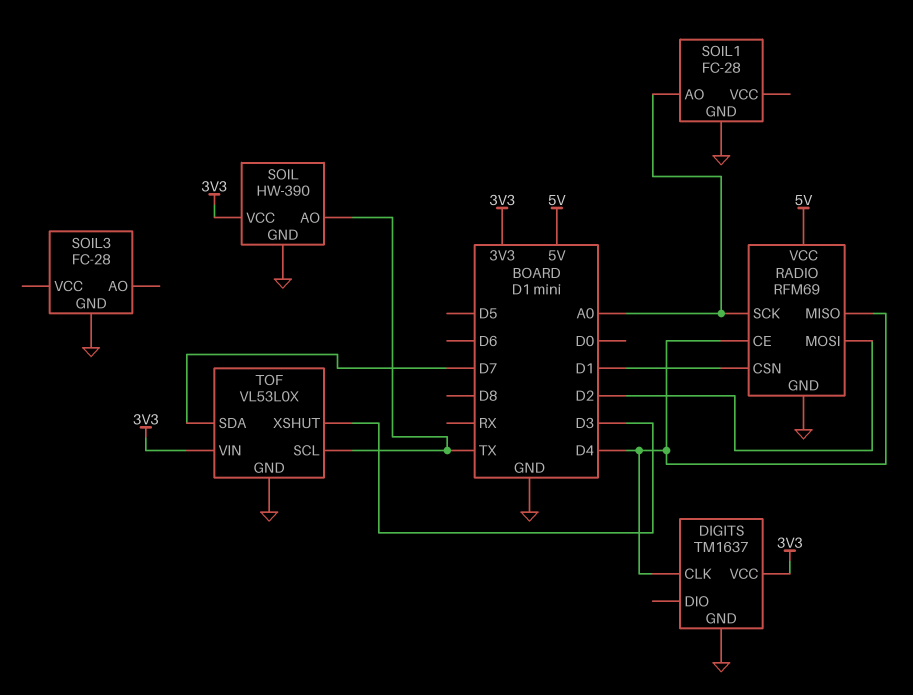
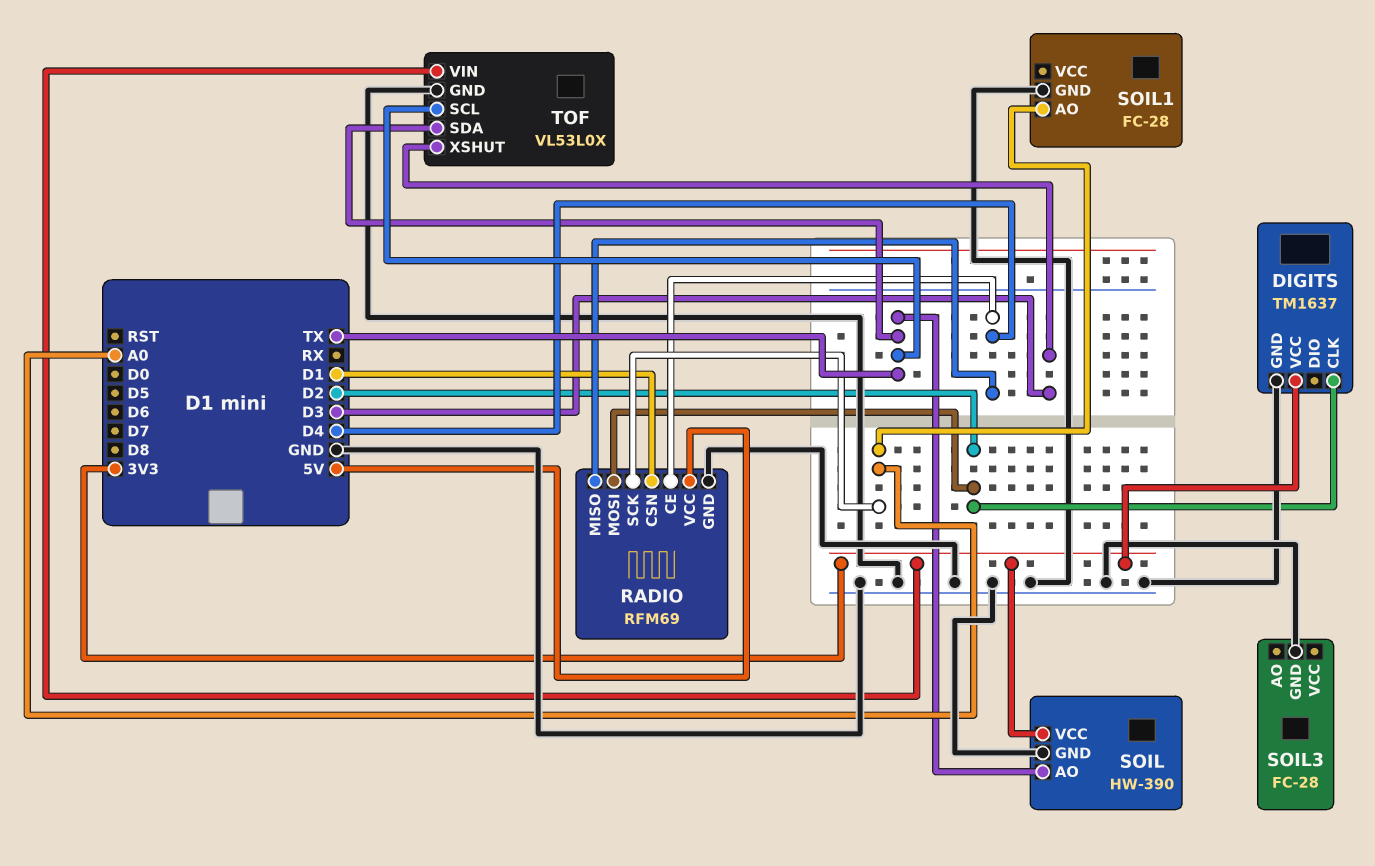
DIGITS pin CLK: D4 -> D2
TOF pin SDA: D7 -> TX

